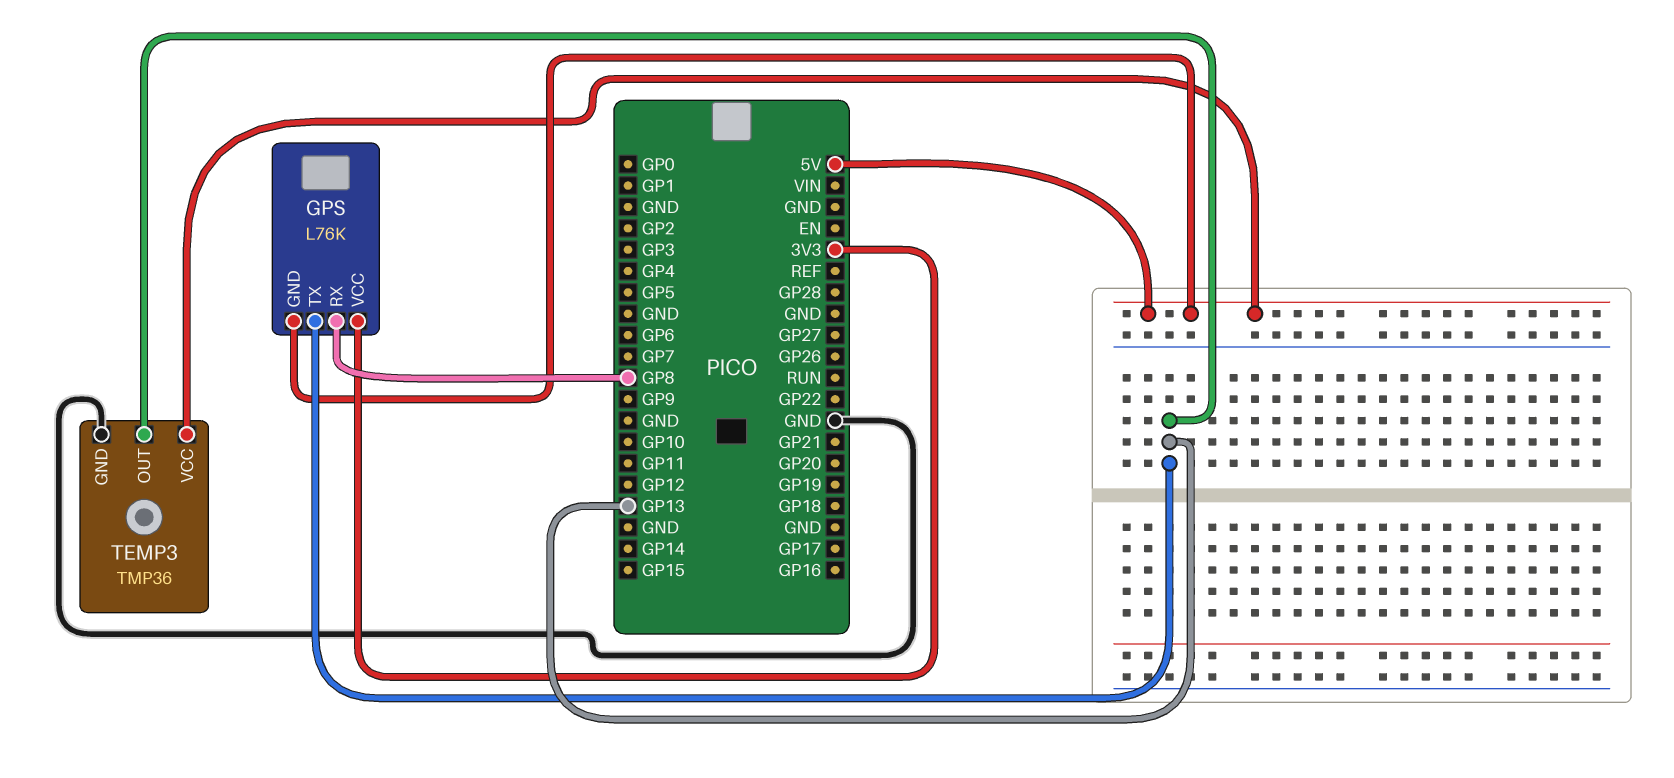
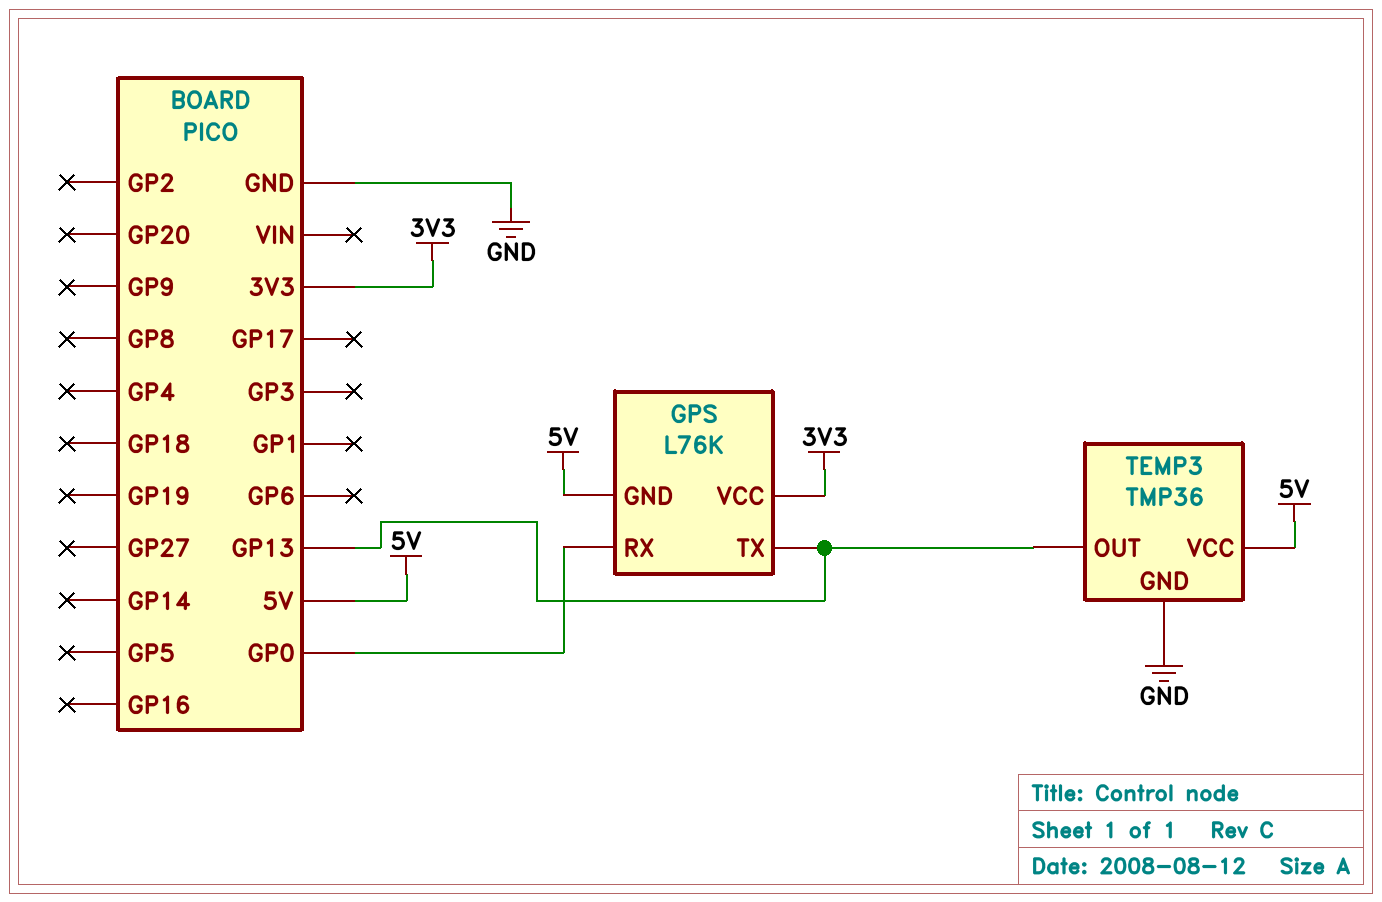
GPS pin RX: GP8 -> GP0

